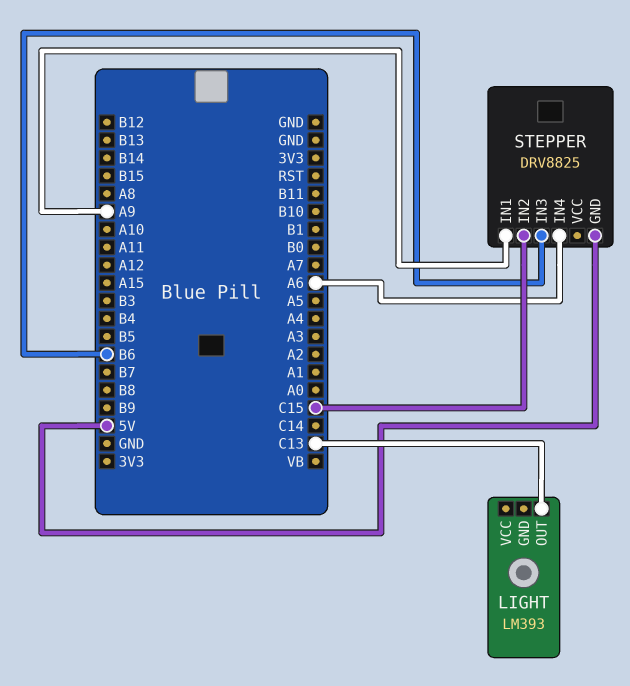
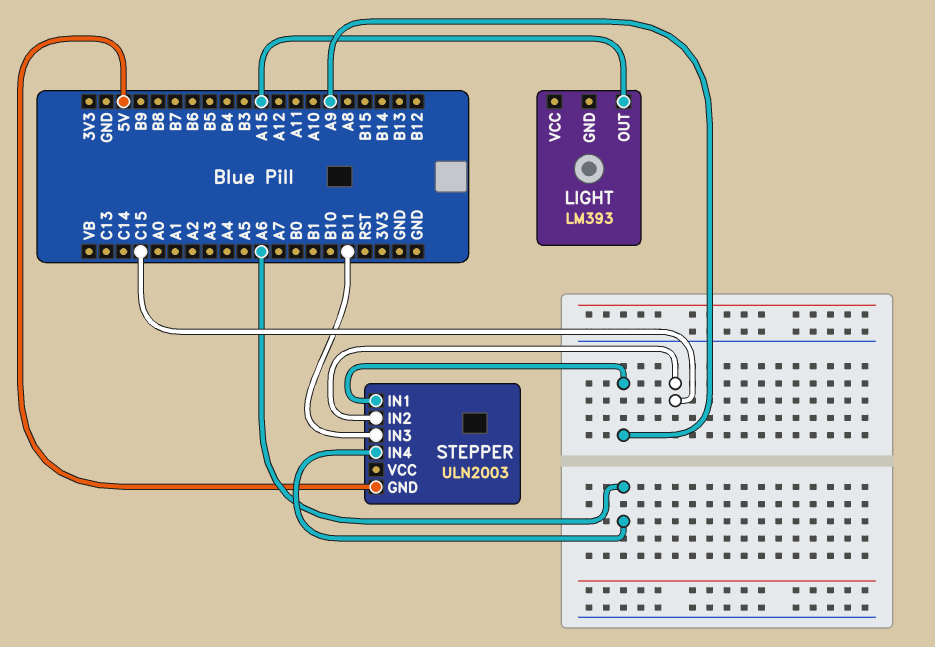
LIGHT pin OUT: C13 -> A15
STEPPER: DRV8825 -> ULN2003
STEPPER pin IN3: B6 -> B11

